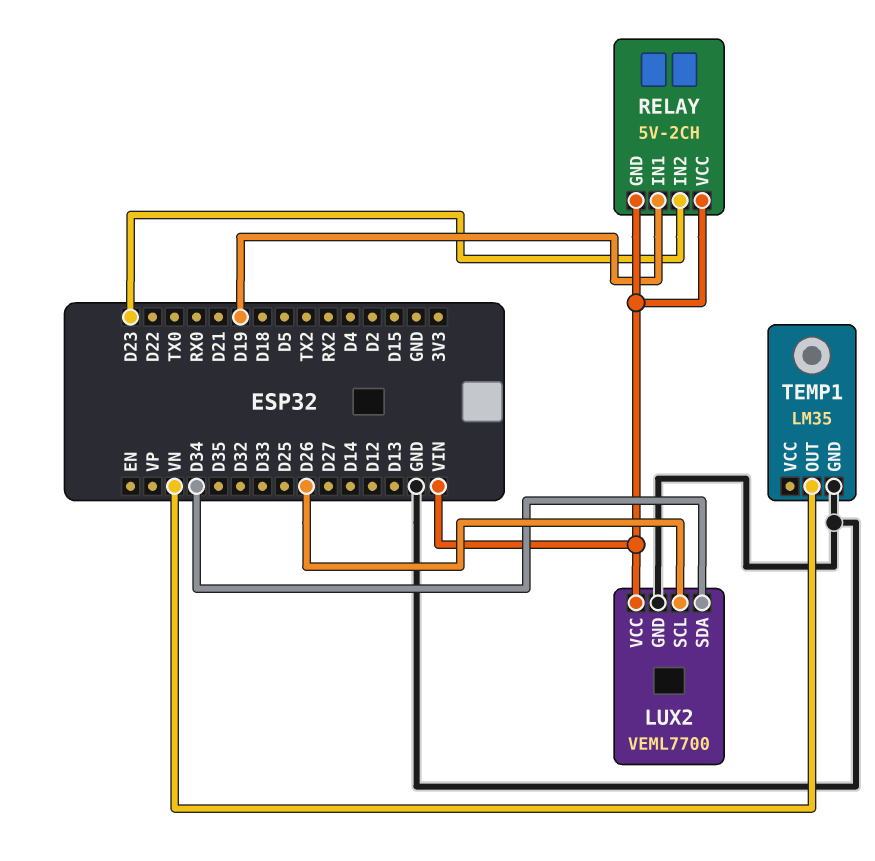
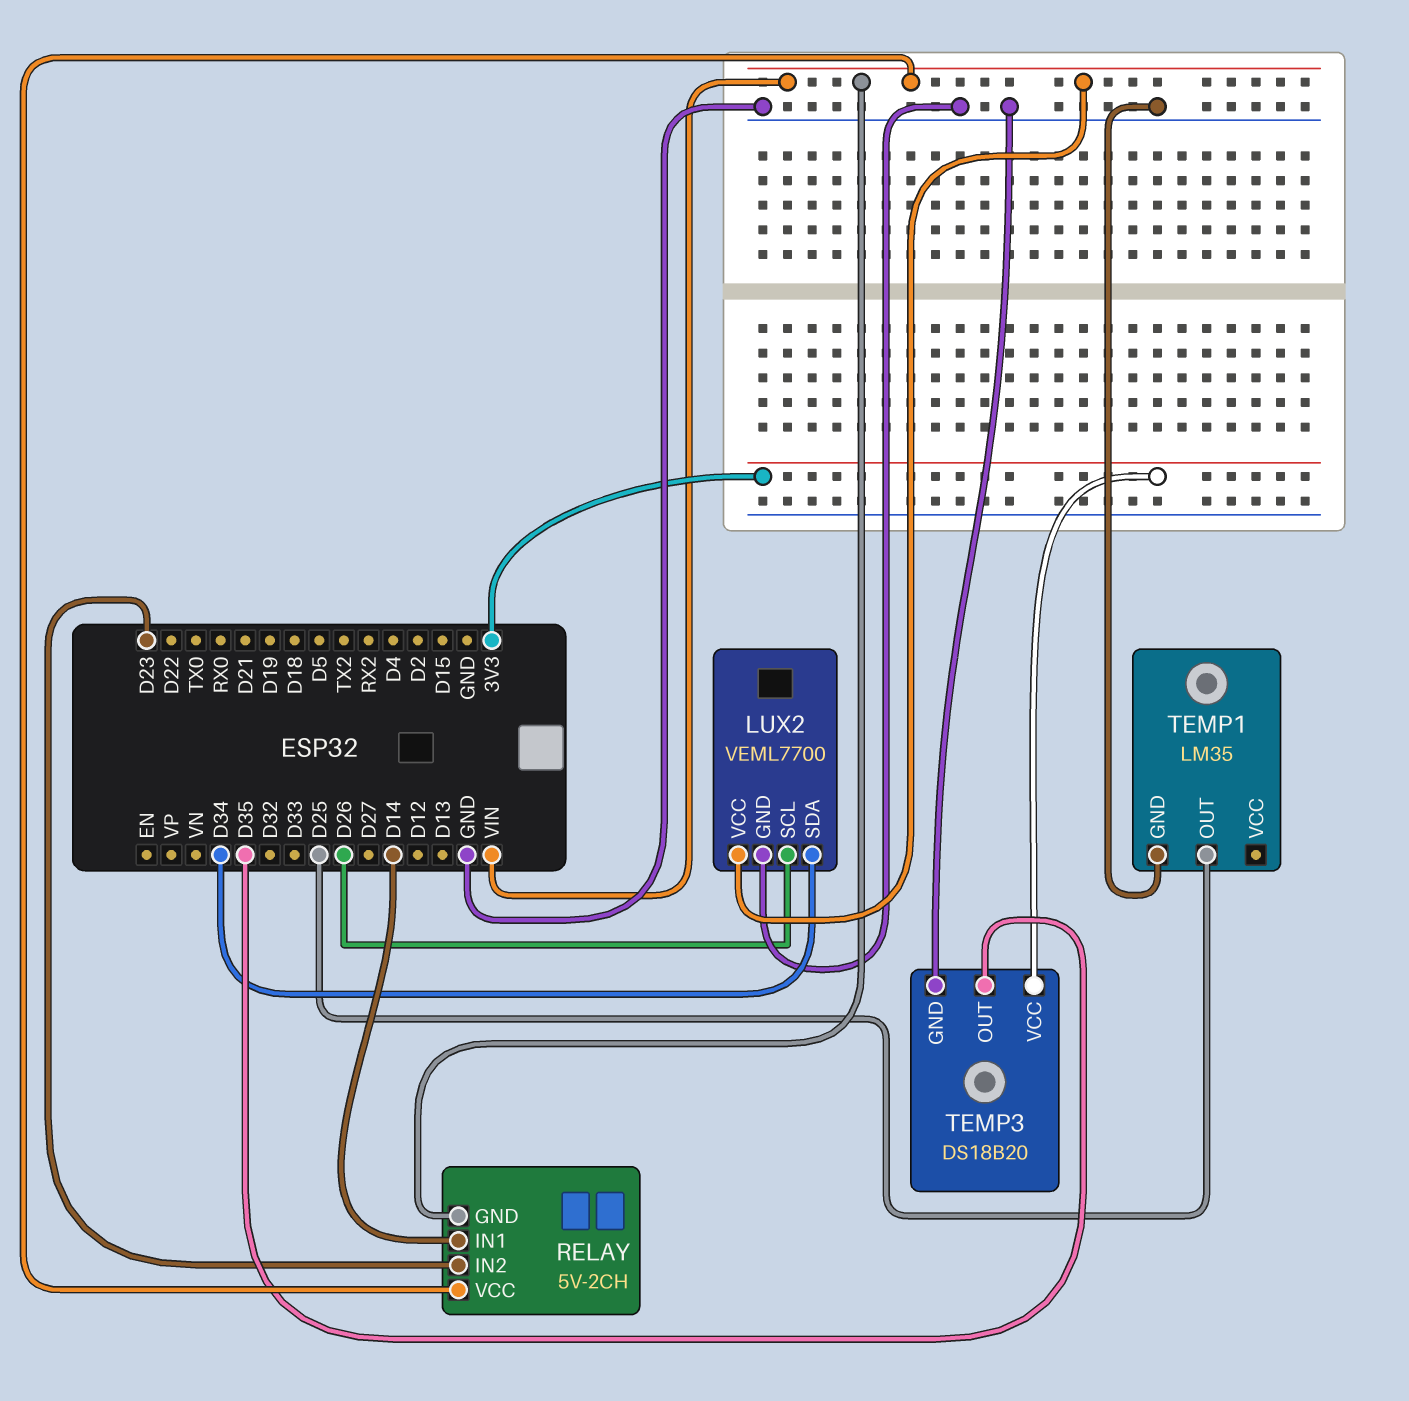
RELAY pin IN1: D19 -> D14
TEMP1 pin OUT: VN -> D25
TEMP3: none -> DS18B20
TEMP3 pin GND: none -> GND
TEMP3 pin OUT: none -> D35
TEMP3 pin VCC: none -> 3V3

